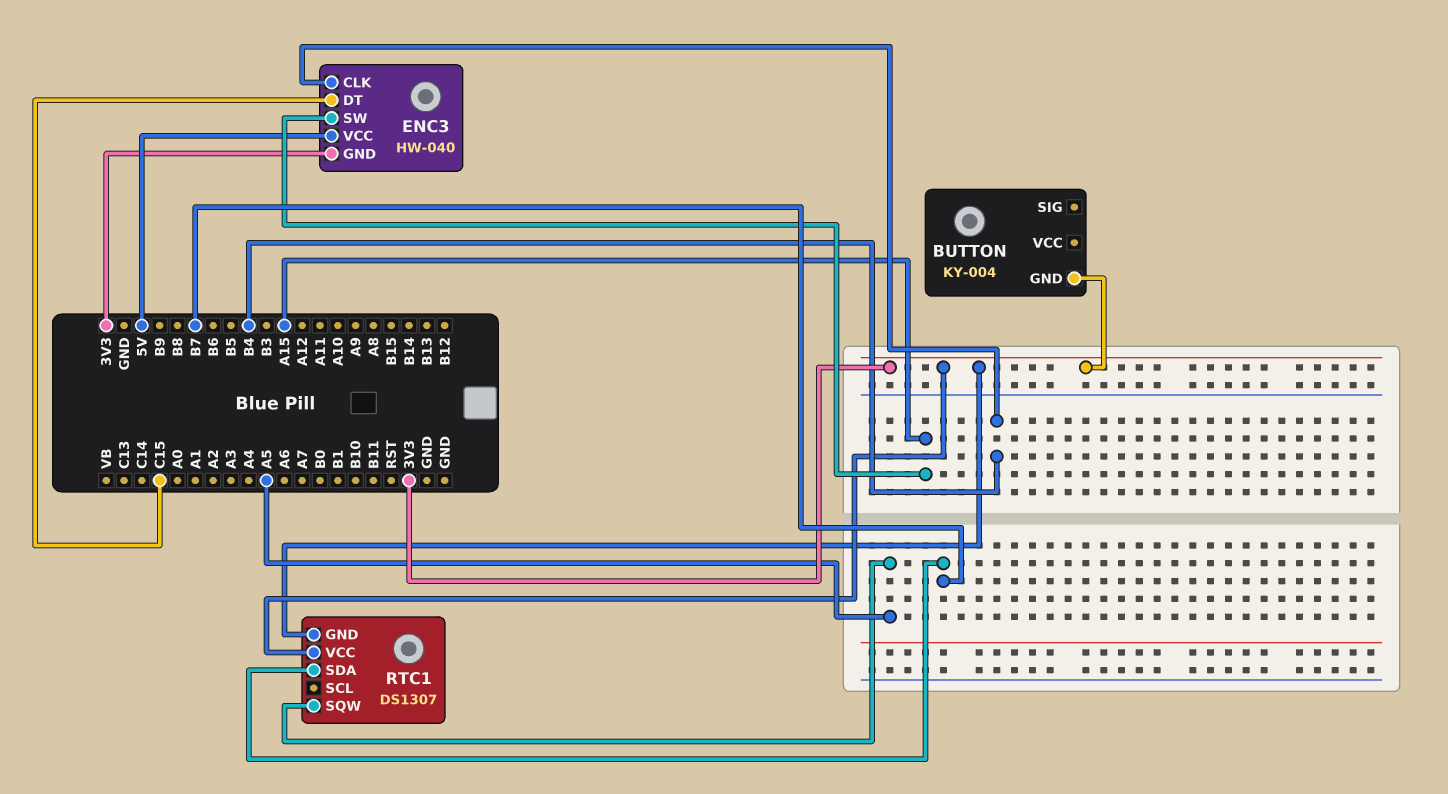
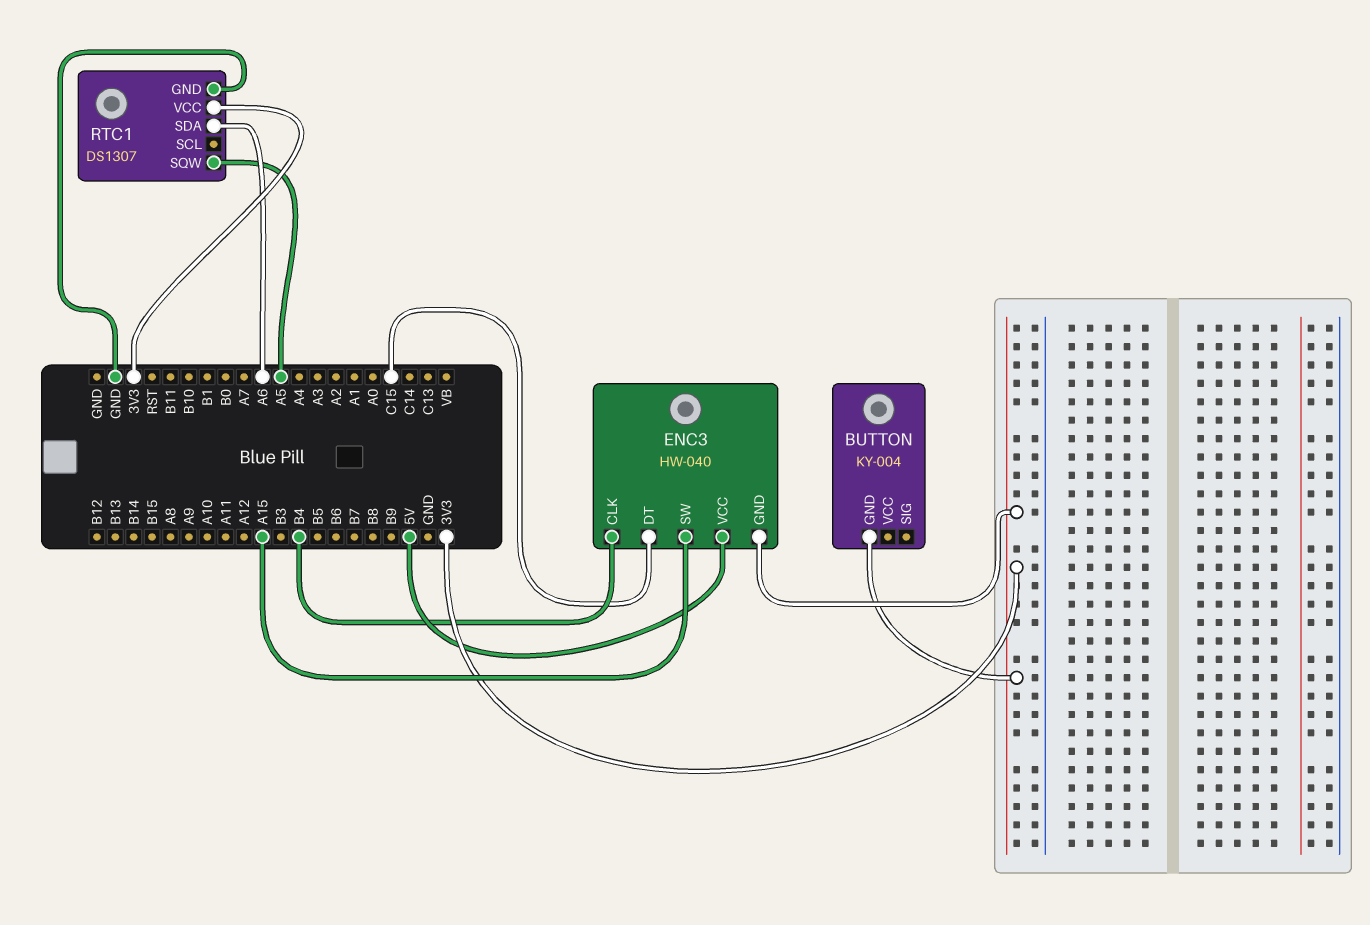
RTC1 pin GND: 3V3 -> GND
RTC1 pin SDA: B7 -> A6

